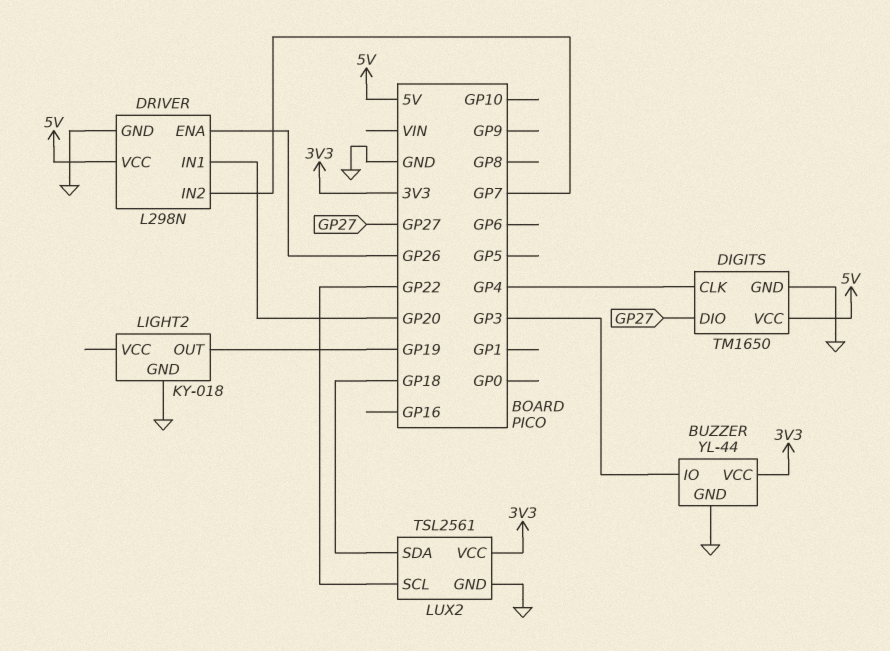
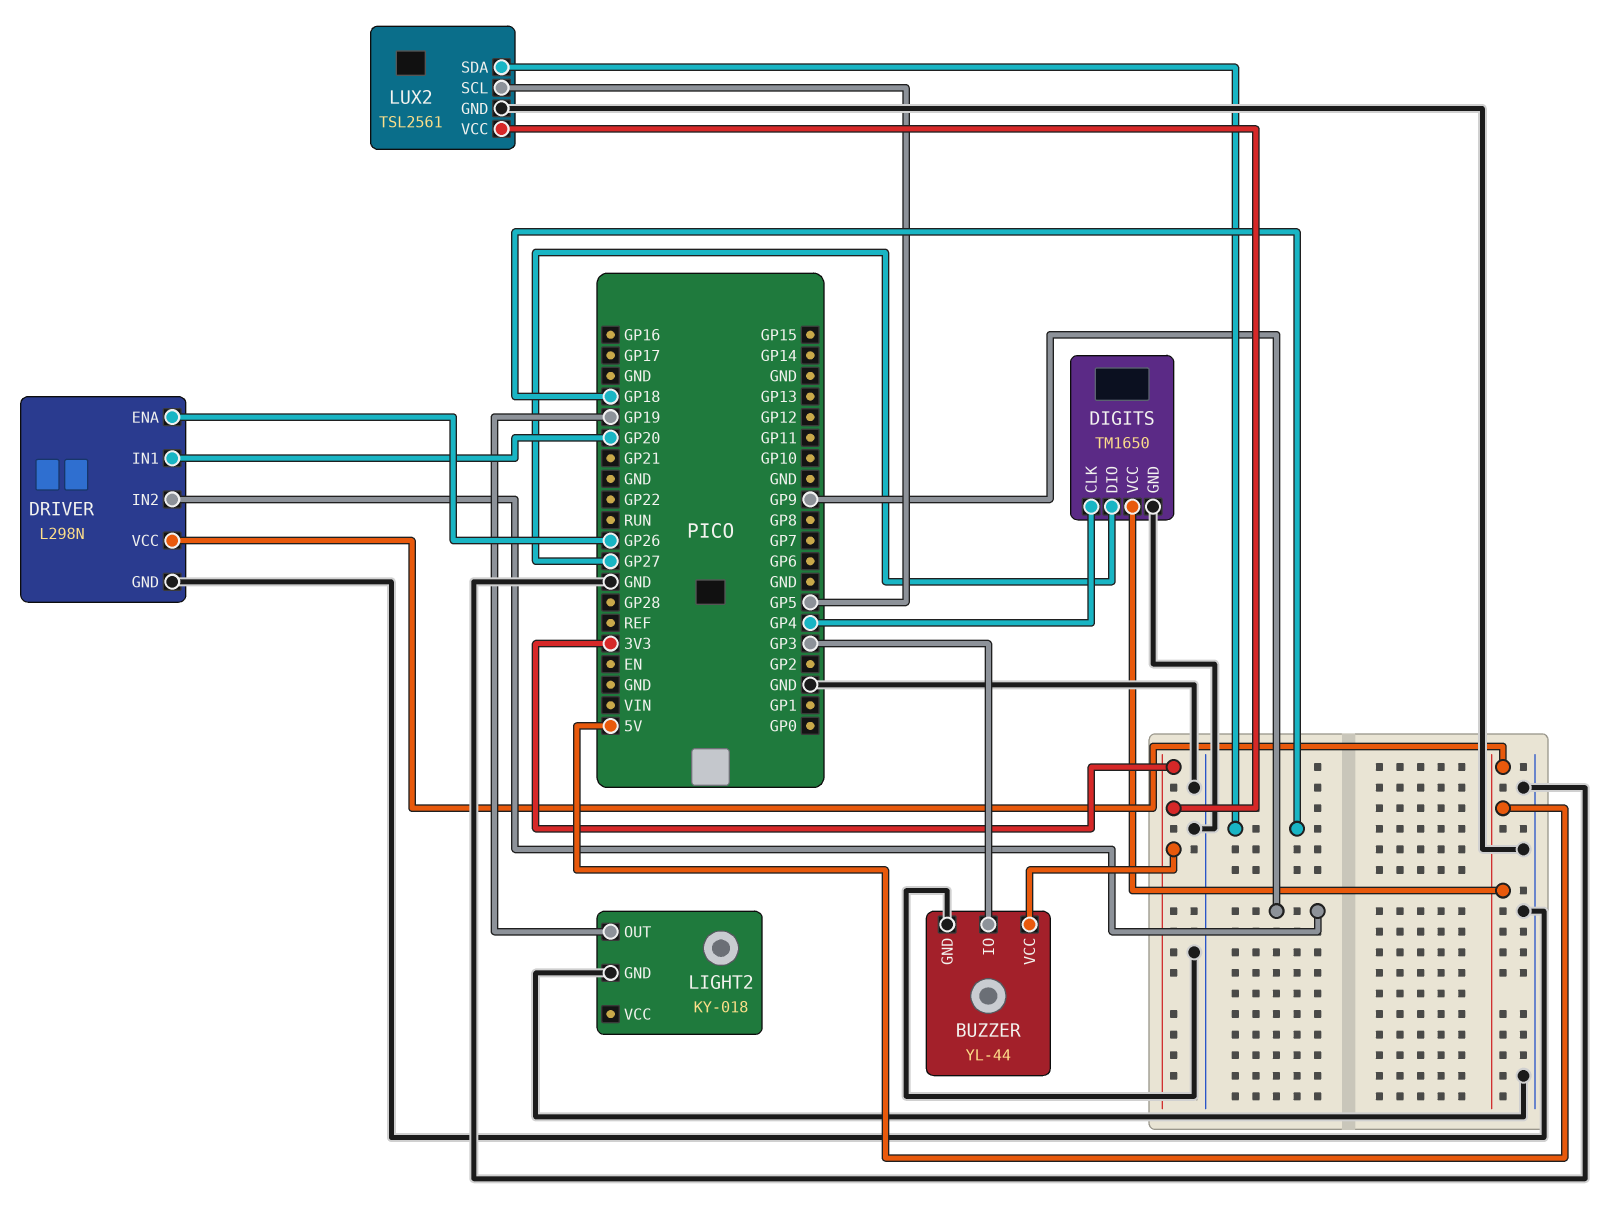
DRIVER pin IN2: GP7 -> GP9
LUX2 pin SCL: GP22 -> GP5

